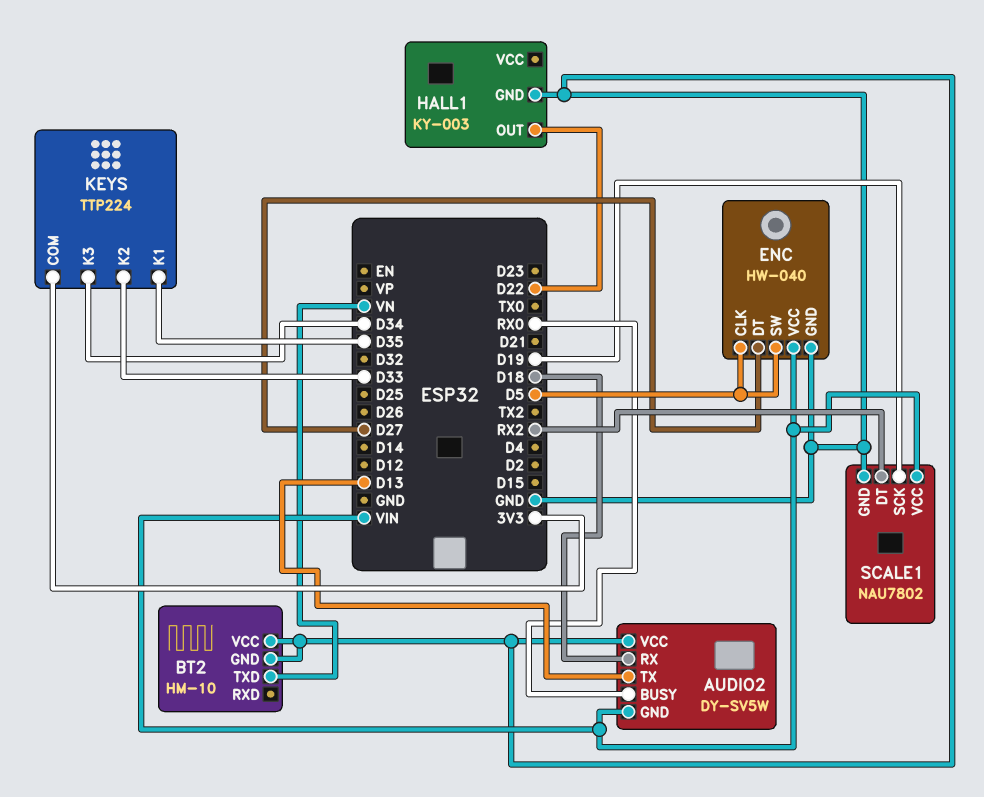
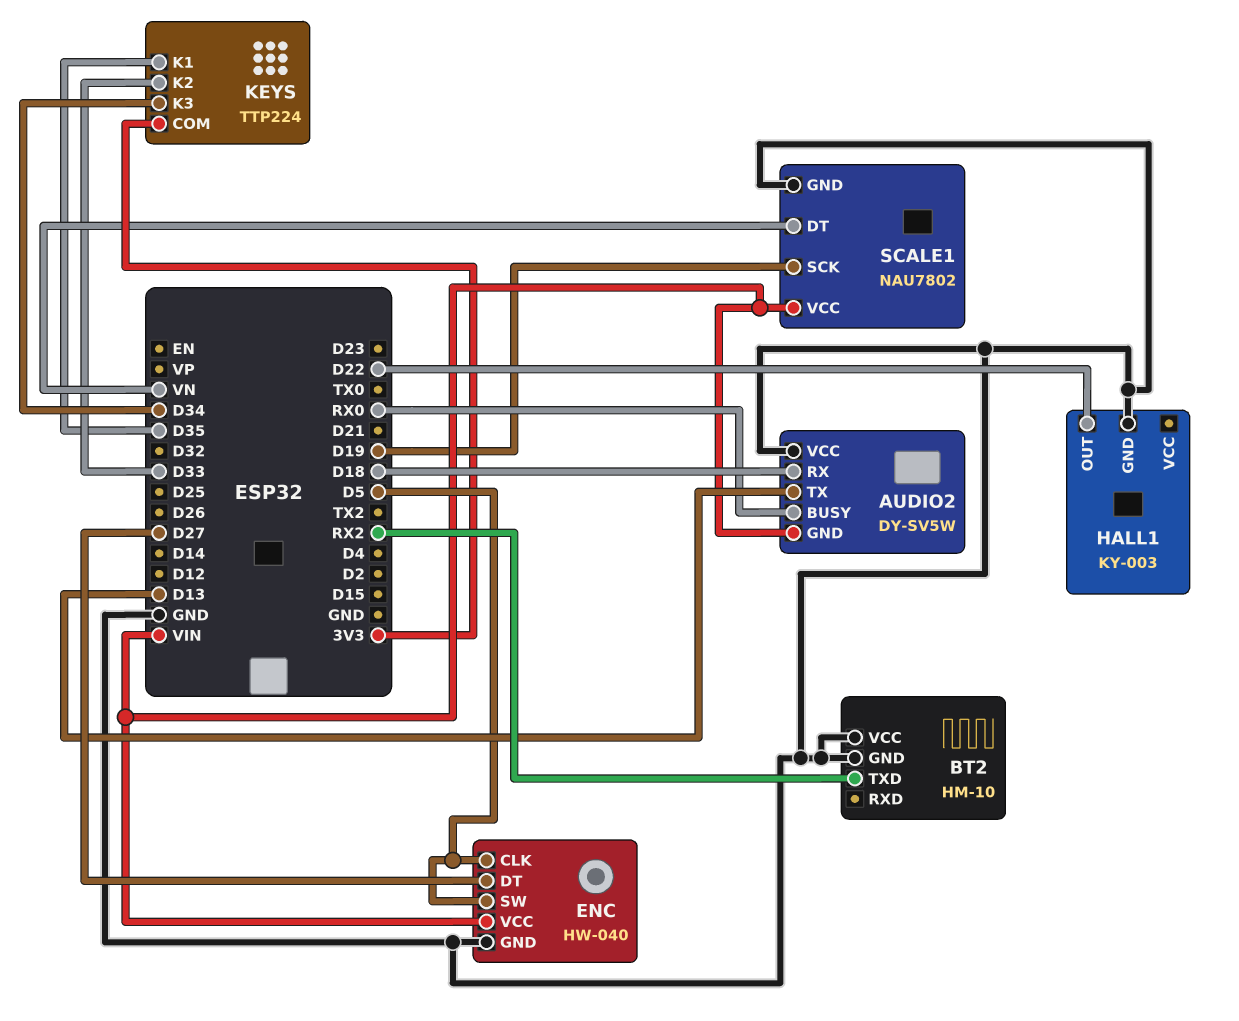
BT2 pin TXD: VN -> RX2
SCALE1 pin DT: RX2 -> VN

